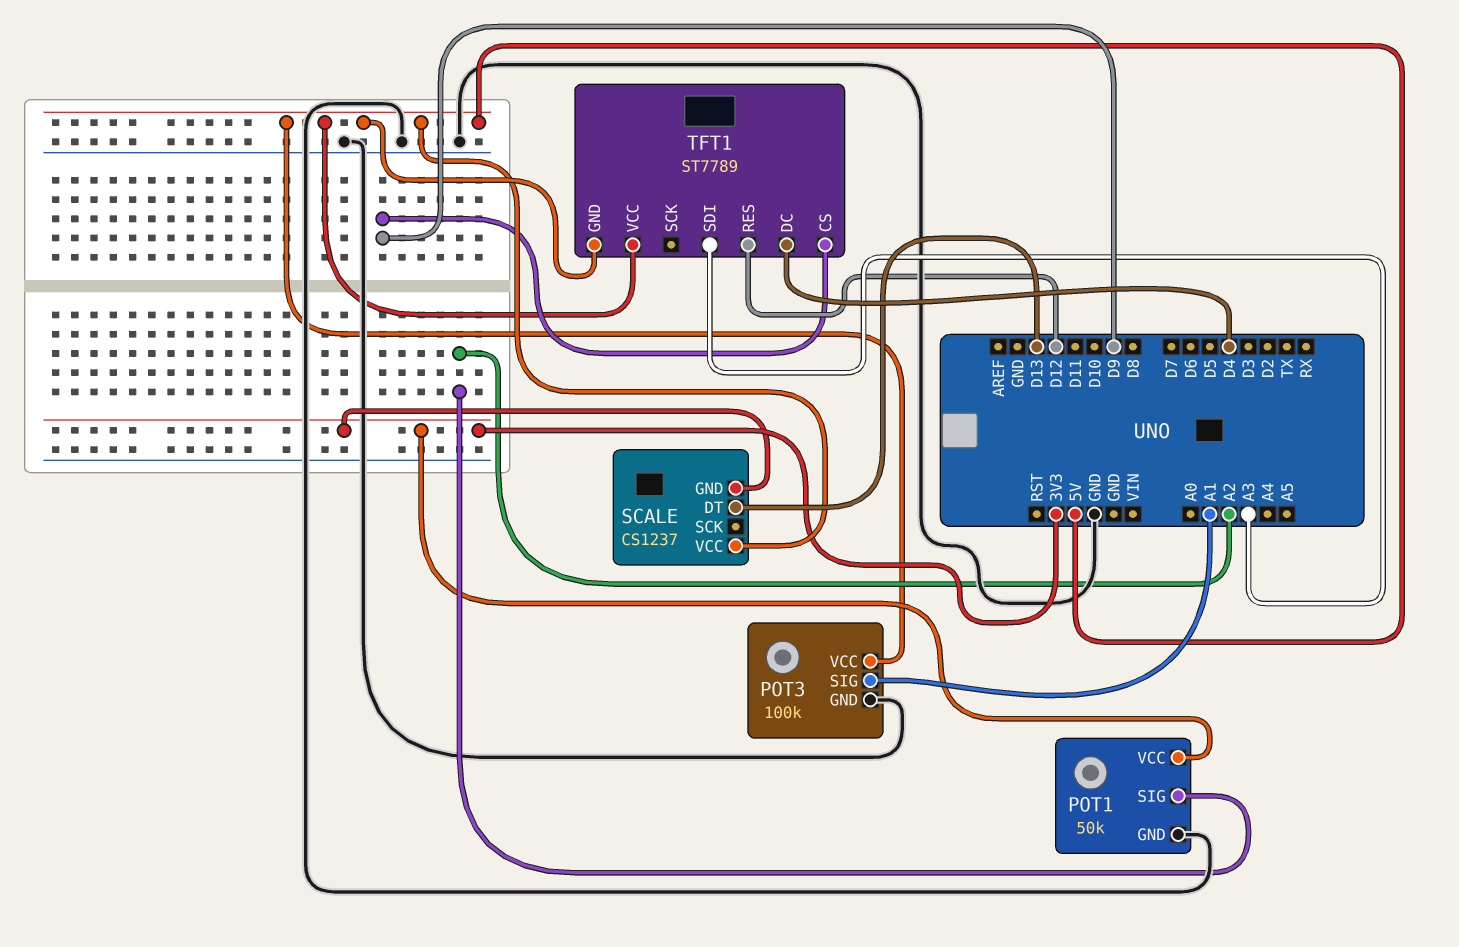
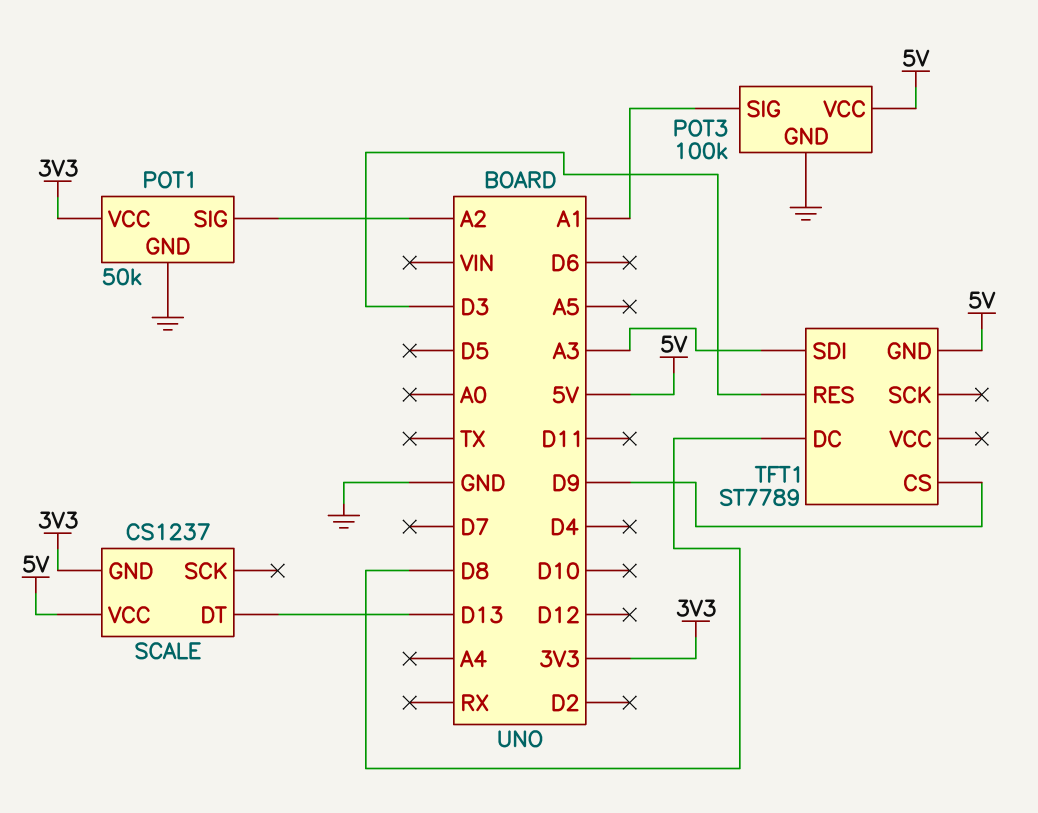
TFT1 pin DC: D4 -> D8
TFT1 pin RES: D12 -> D3
TFT1 pin VCC: 5V -> none

